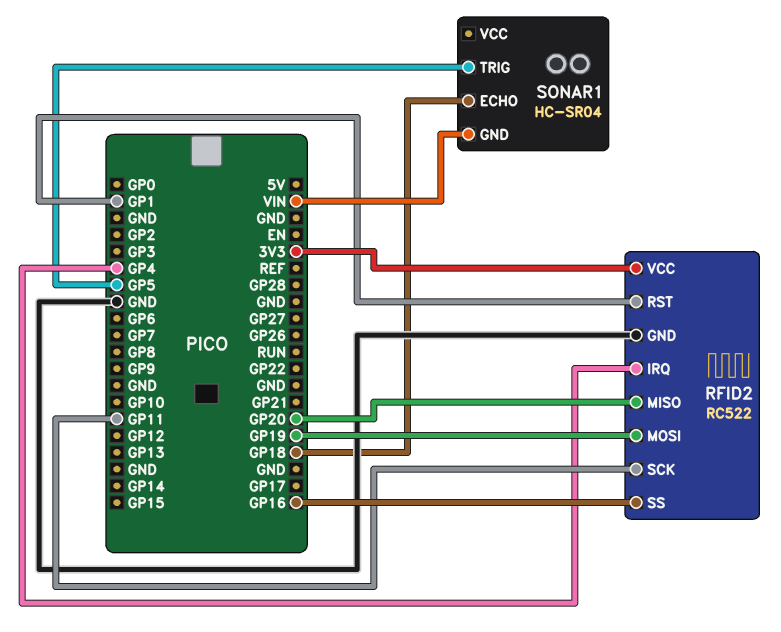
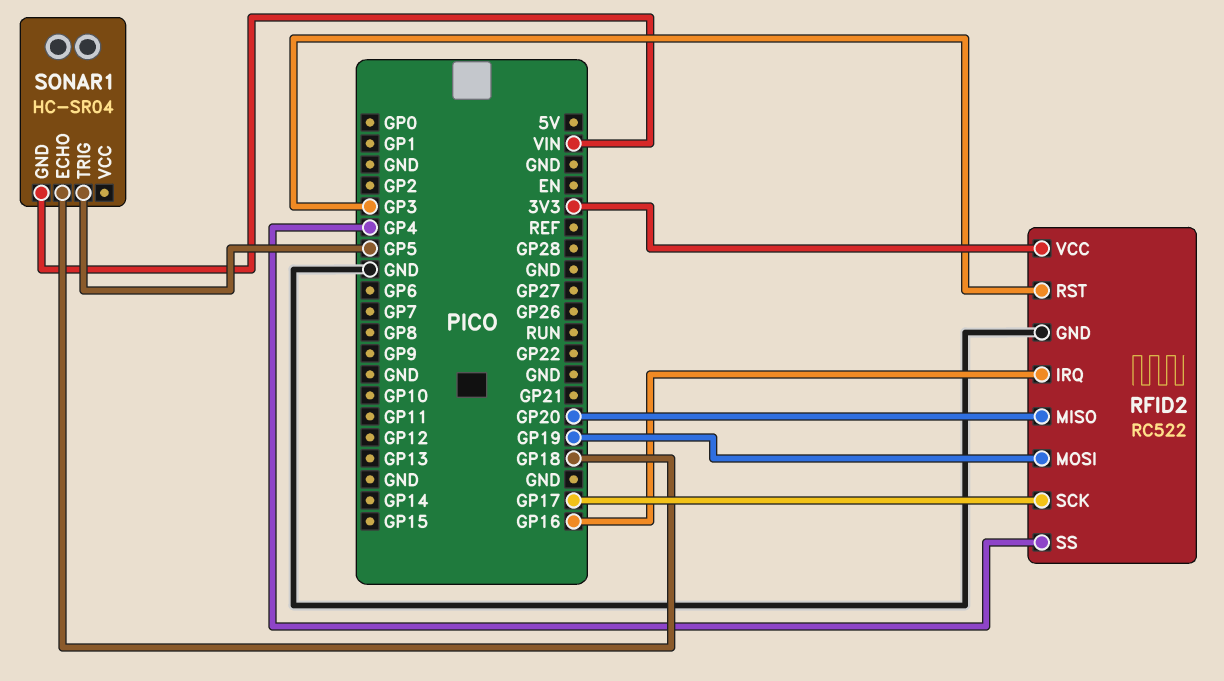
RFID2 pin IRQ: GP4 -> GP16
RFID2 pin RST: GP1 -> GP3
RFID2 pin SCK: GP11 -> GP17
RFID2 pin SS: GP16 -> GP4

